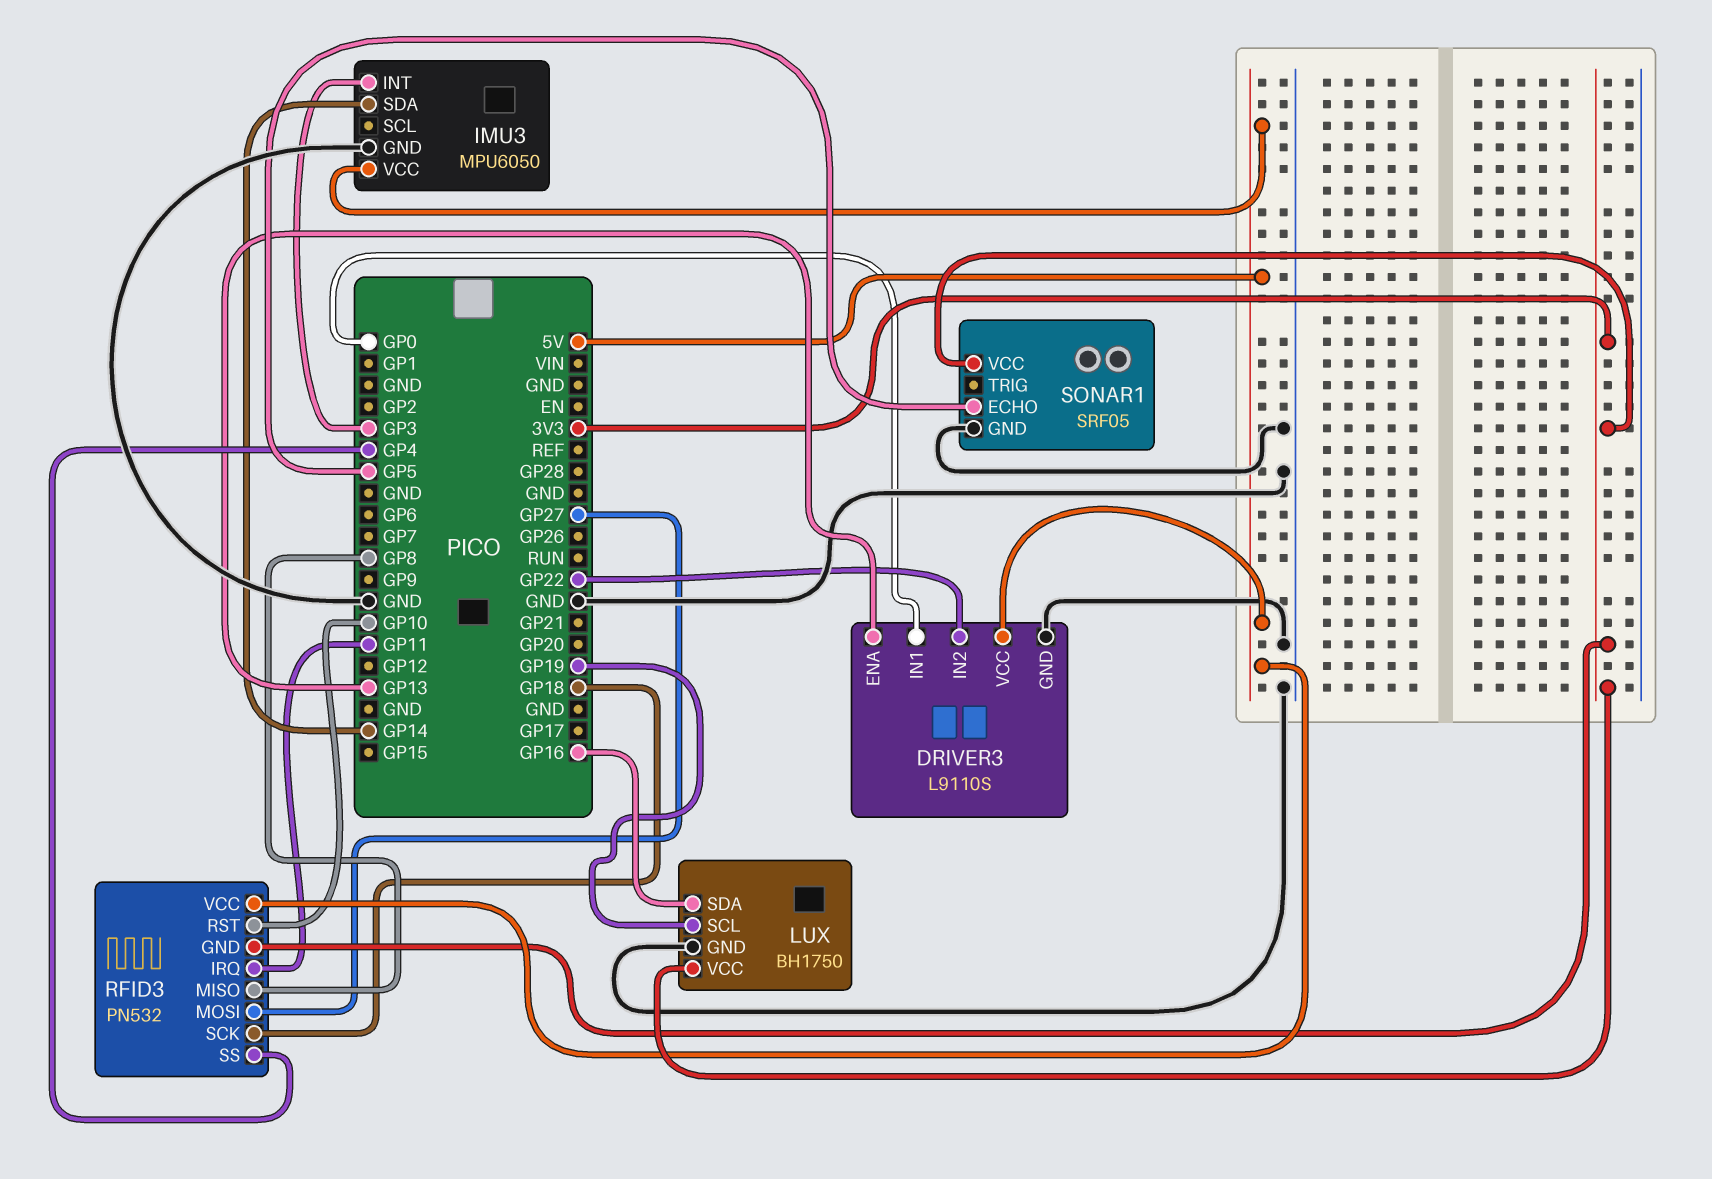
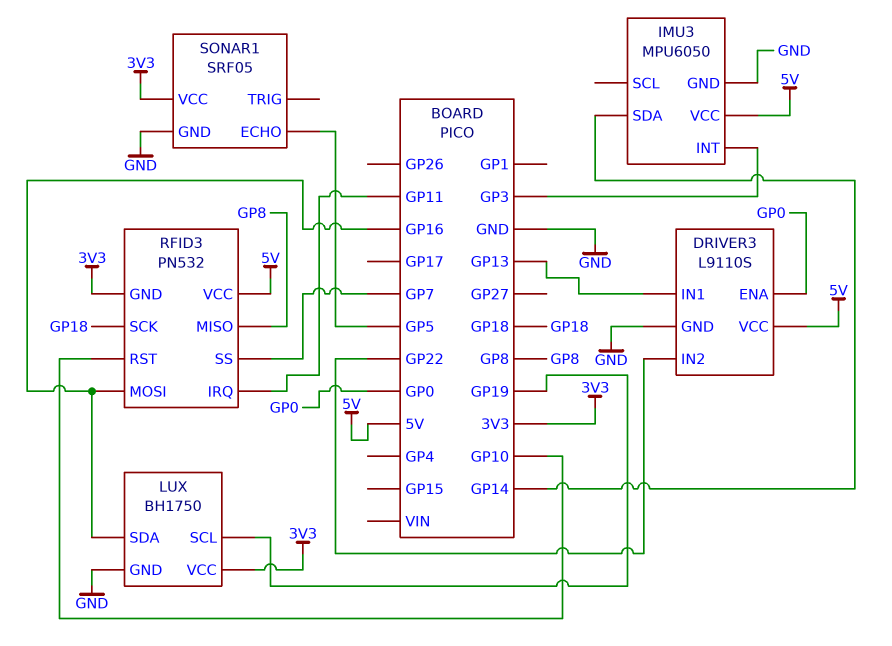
DRIVER3 pin ENA: GP13 -> GP0
DRIVER3 pin IN1: GP0 -> GP13
RFID3 pin MOSI: GP27 -> GP16
RFID3 pin SS: GP4 -> GP7

